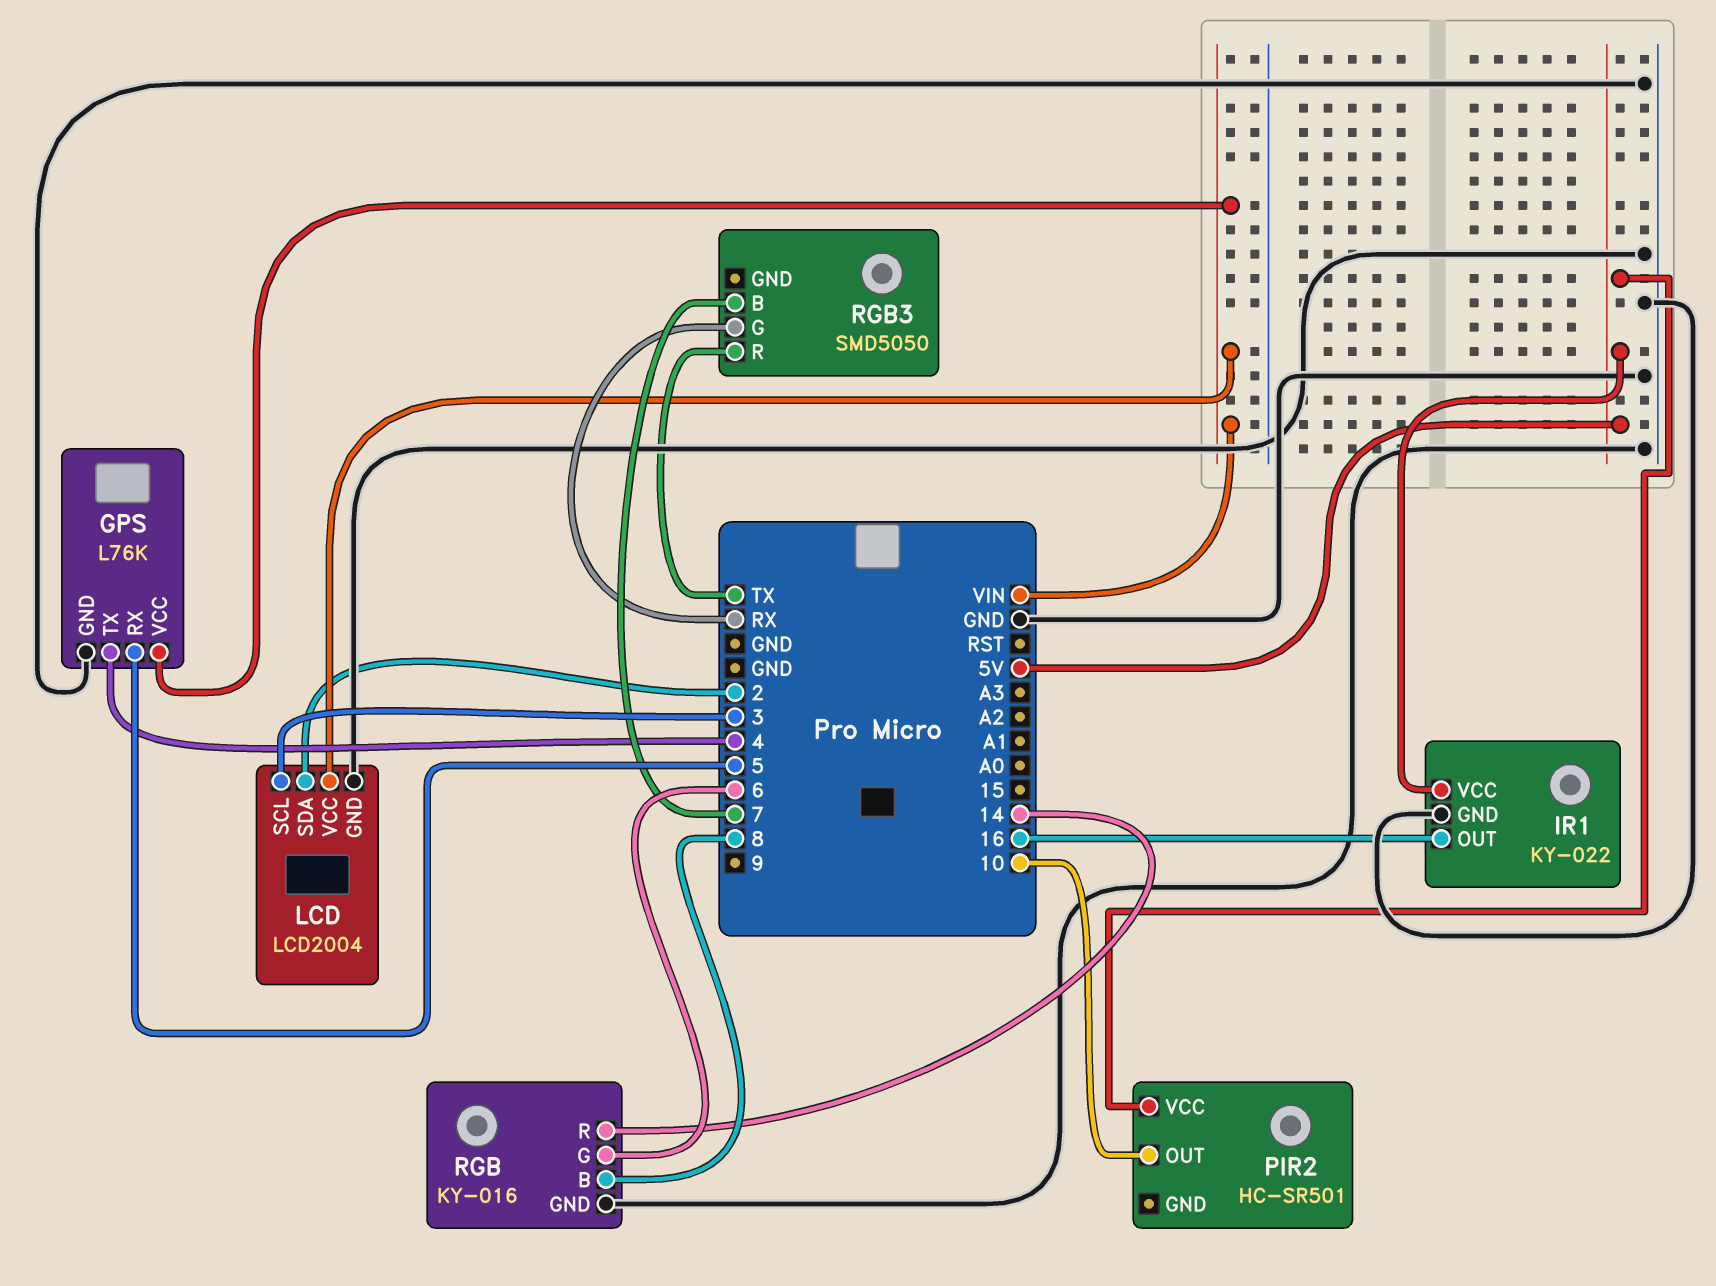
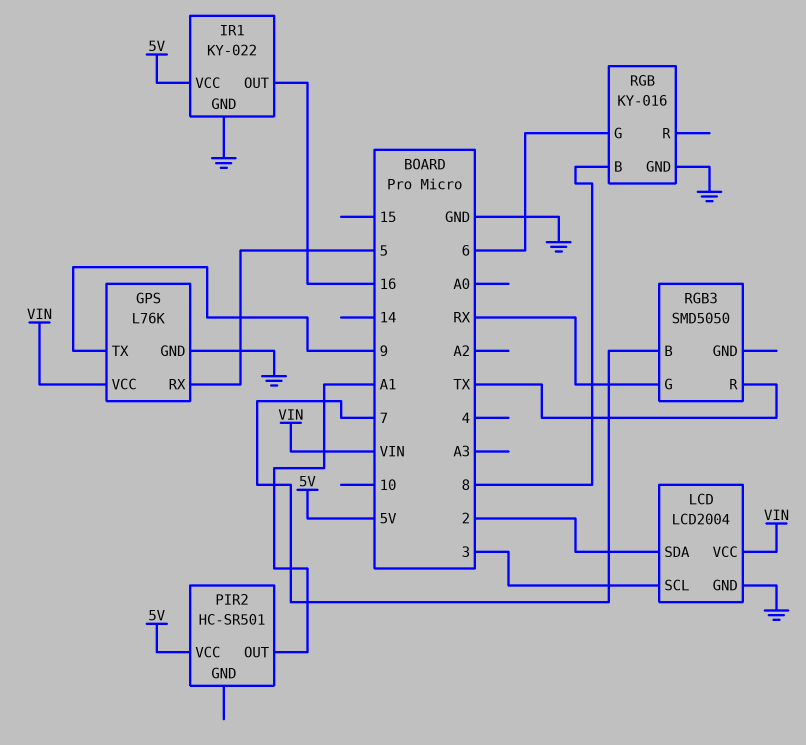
GPS pin TX: 4 -> 9
PIR2 pin OUT: 10 -> A1
RGB pin R: 14 -> none

